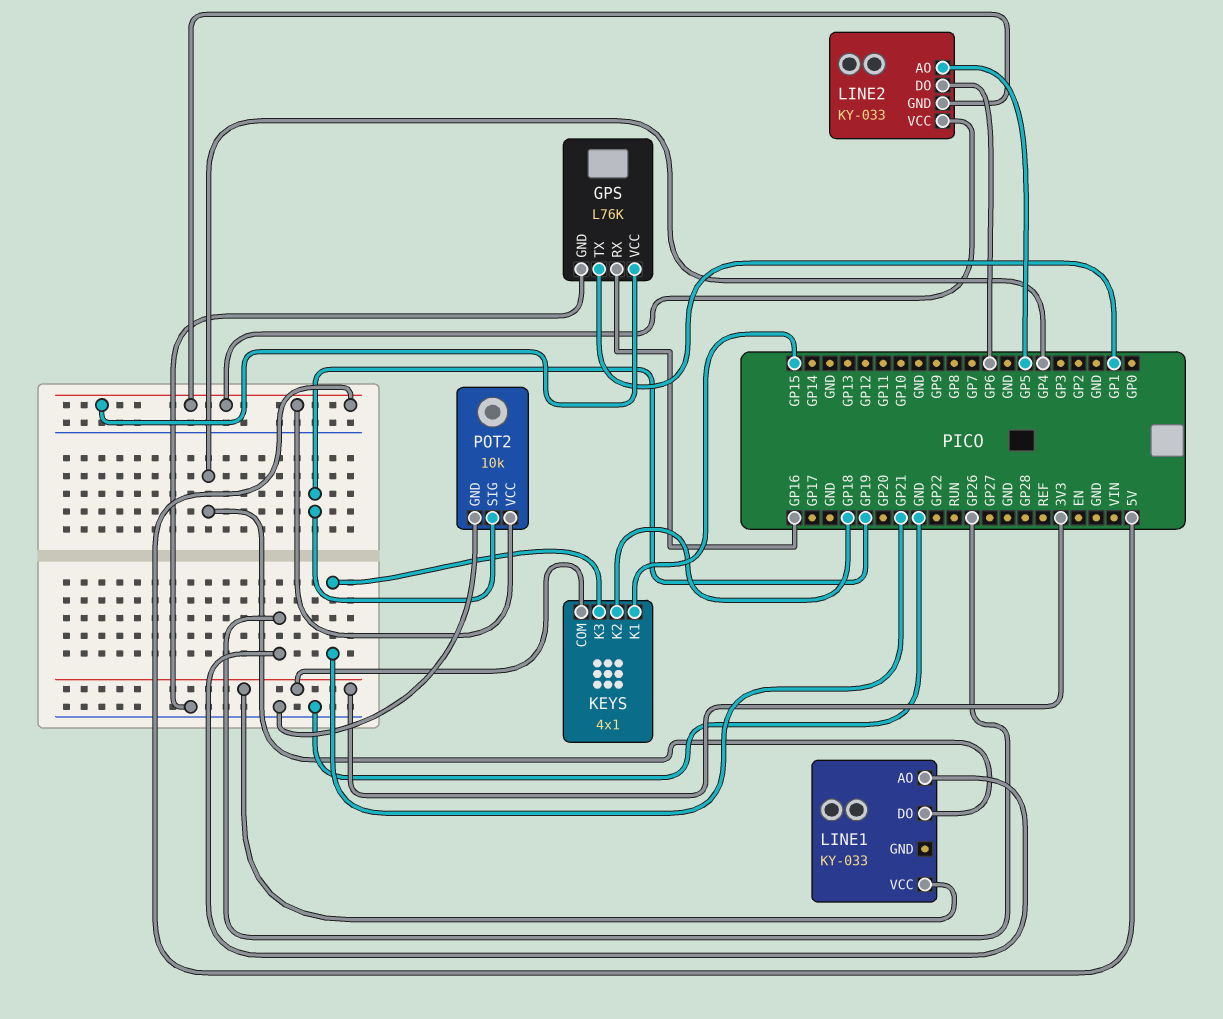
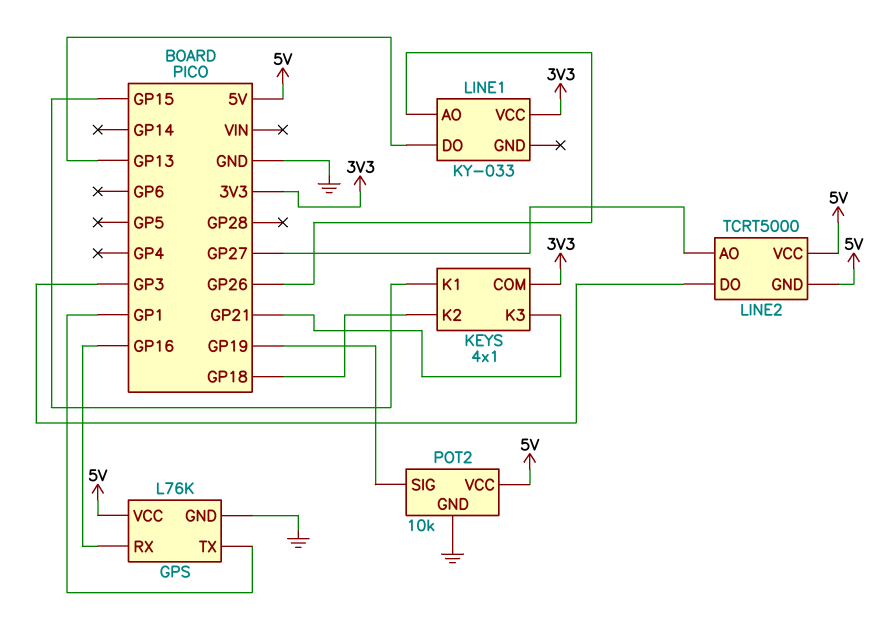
LINE1 pin DO: GP4 -> GP13
LINE2: KY-033 -> TCRT5000
LINE2 pin AO: GP5 -> GP27
LINE2 pin DO: GP6 -> GP3

